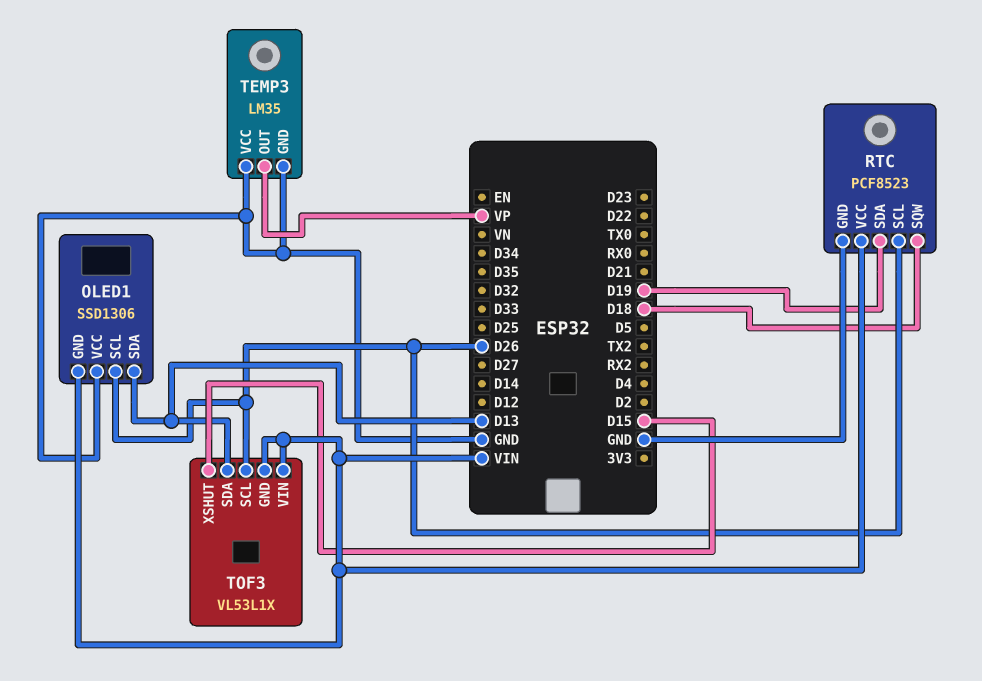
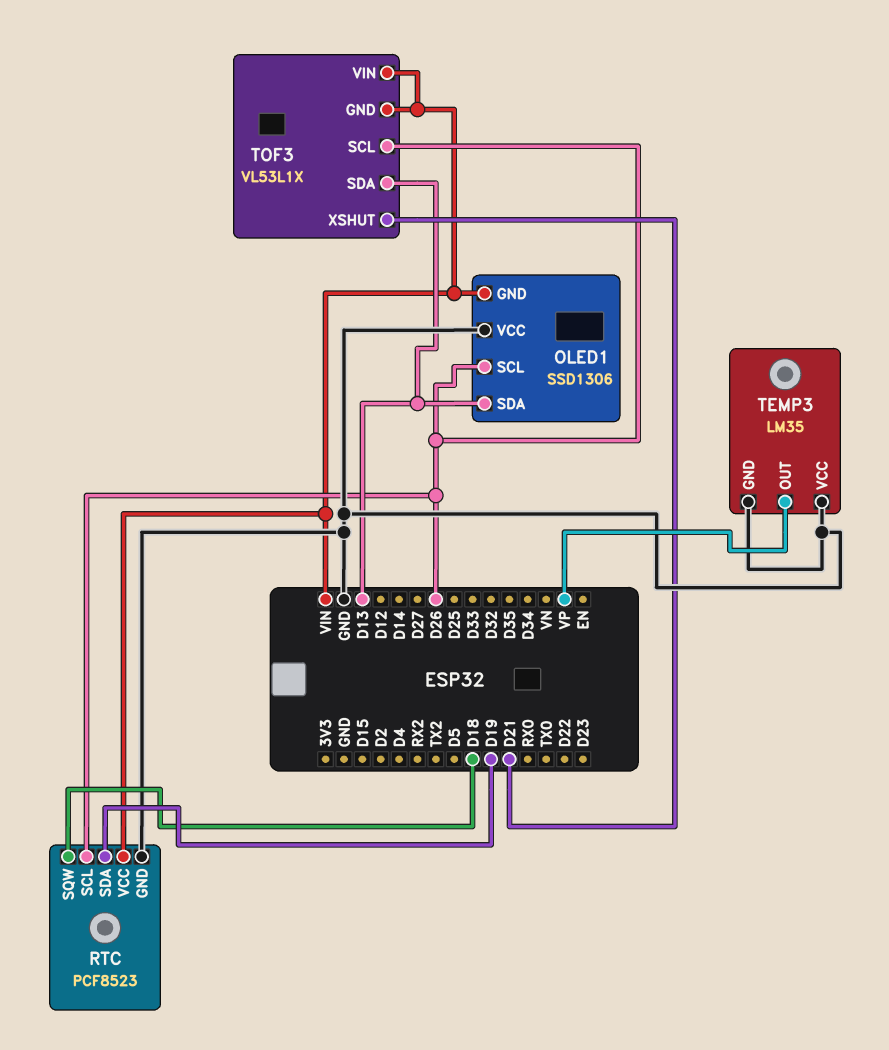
TOF3 pin XSHUT: D15 -> D21

